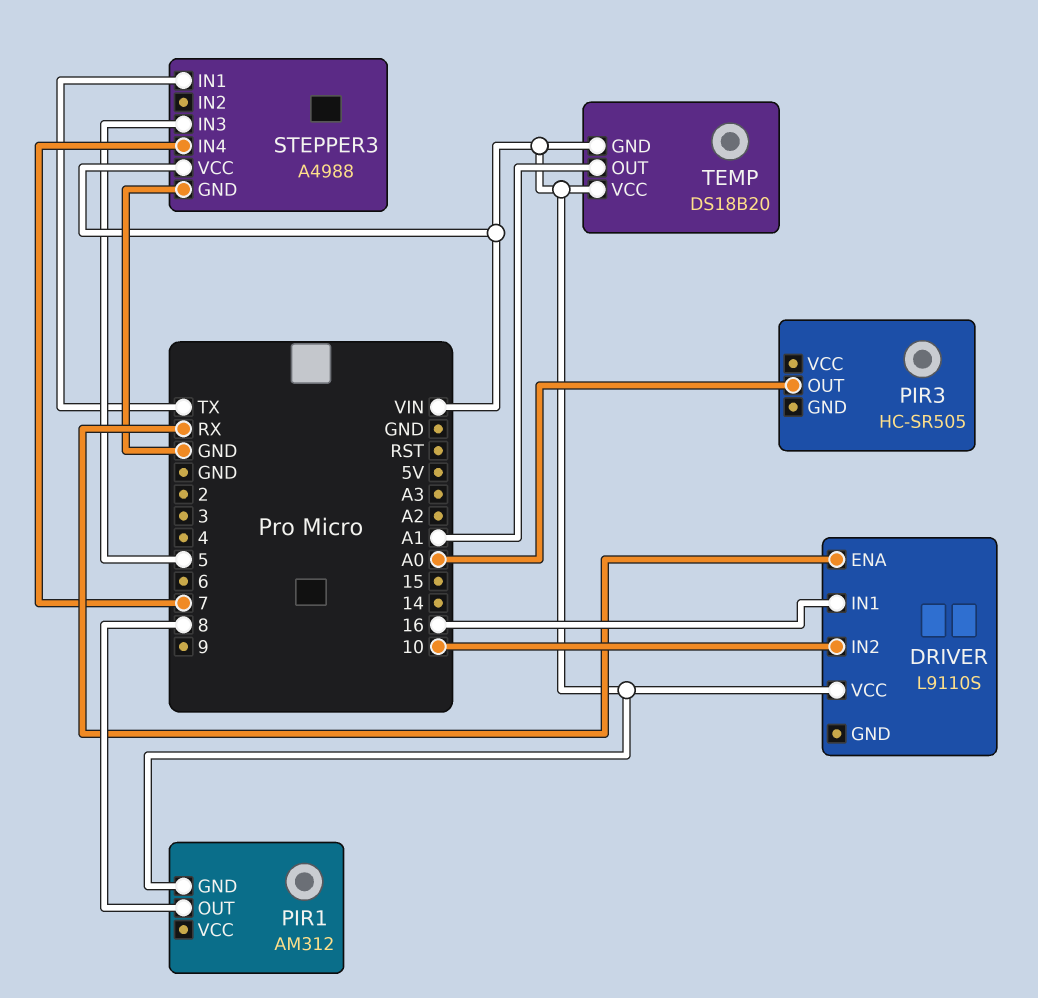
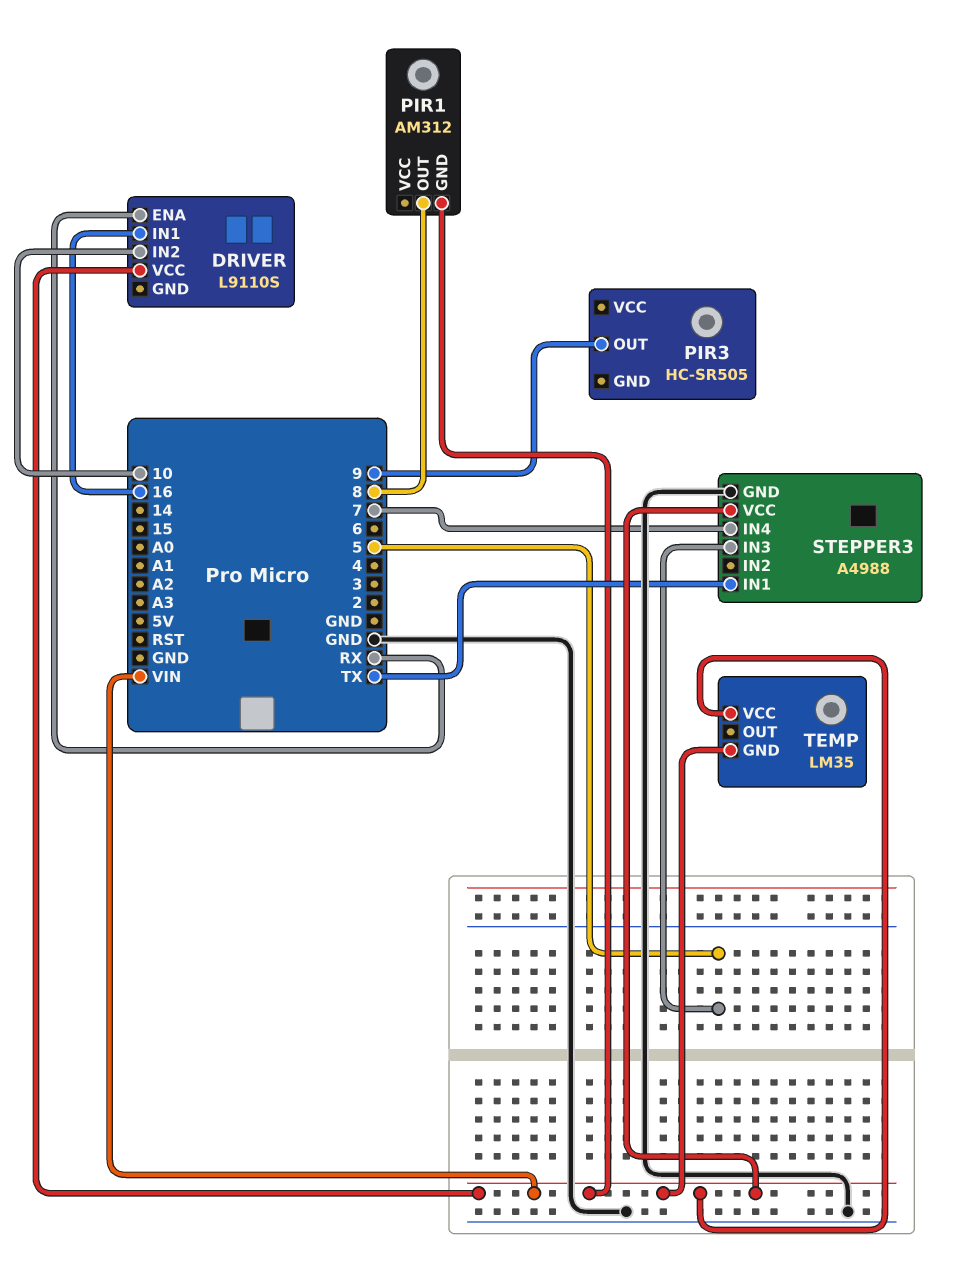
PIR3 pin OUT: A0 -> 9
TEMP: DS18B20 -> LM35
TEMP pin OUT: A1 -> none

